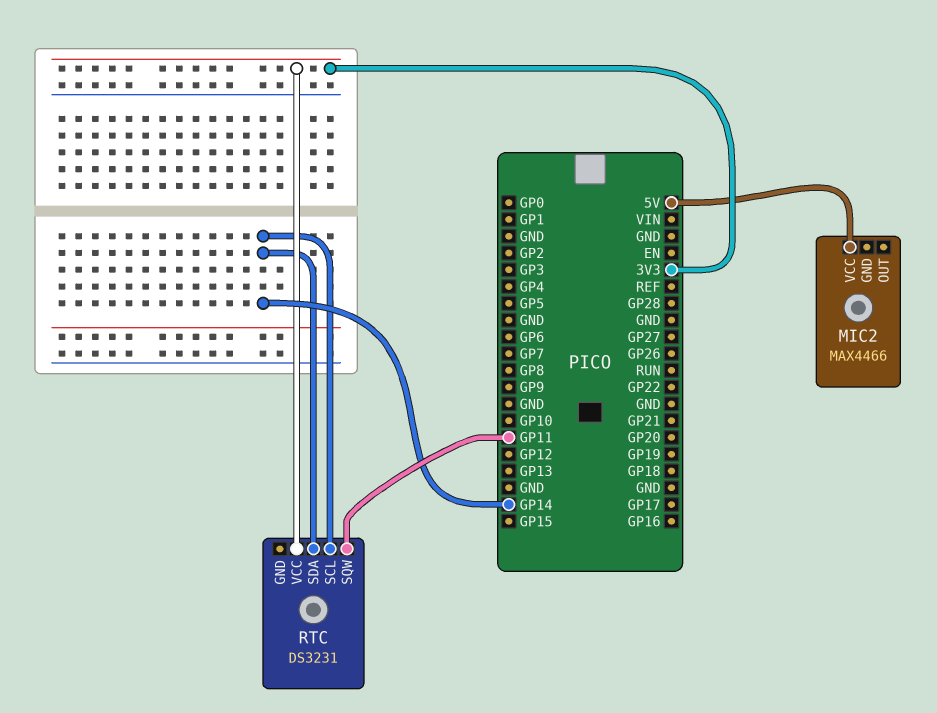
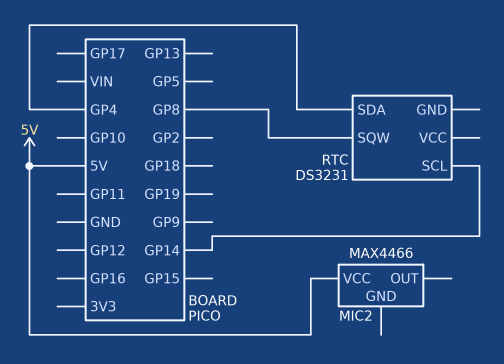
RTC pin SDA: GP14 -> GP4
RTC pin SQW: GP11 -> GP8
RTC pin VCC: 3V3 -> none

